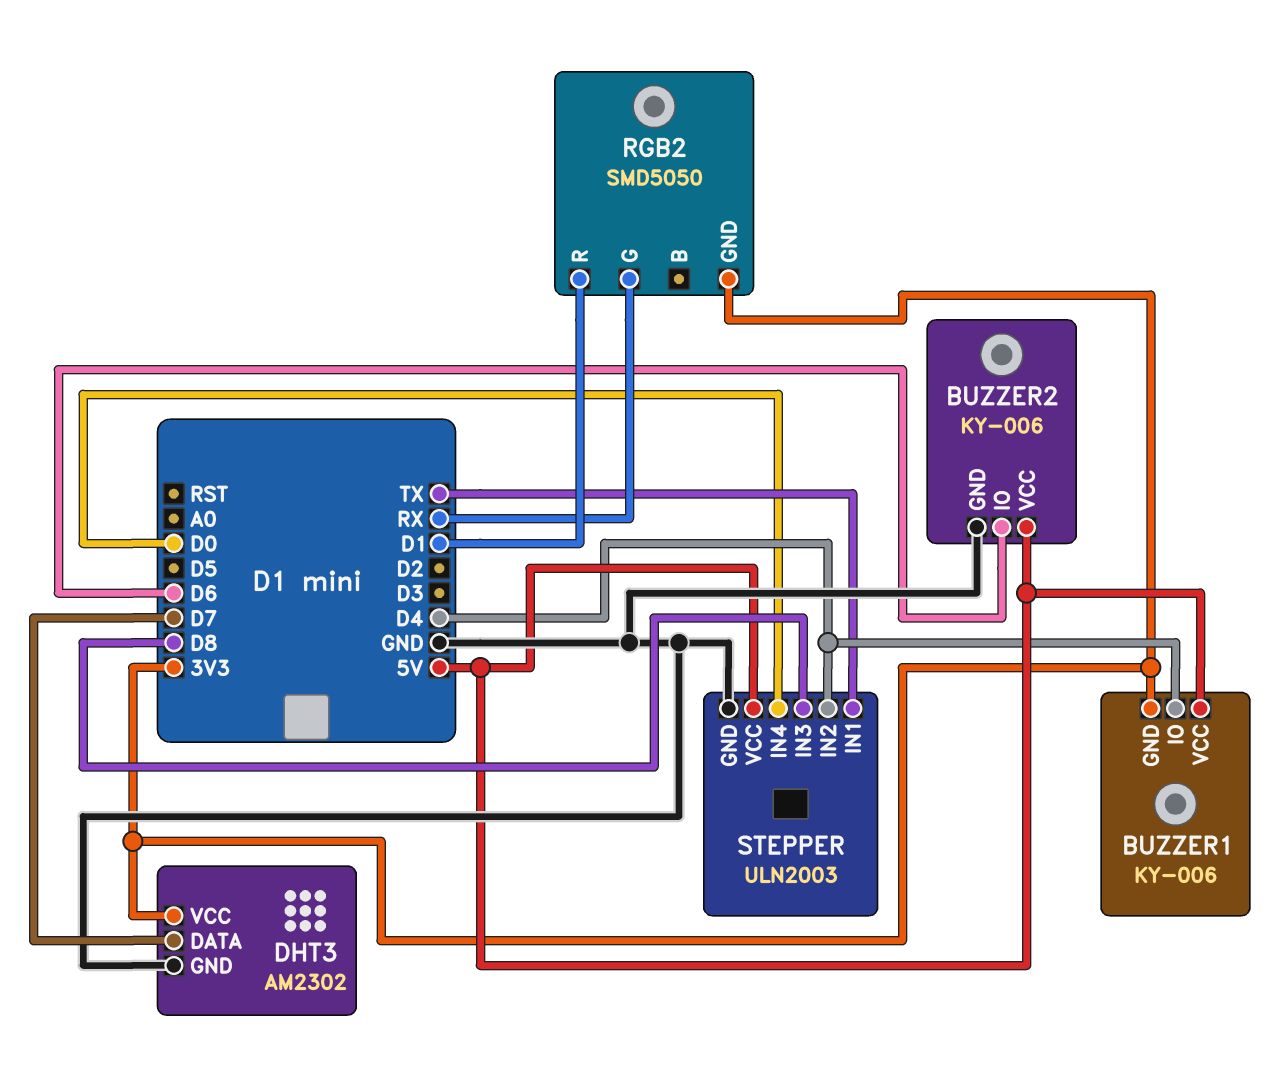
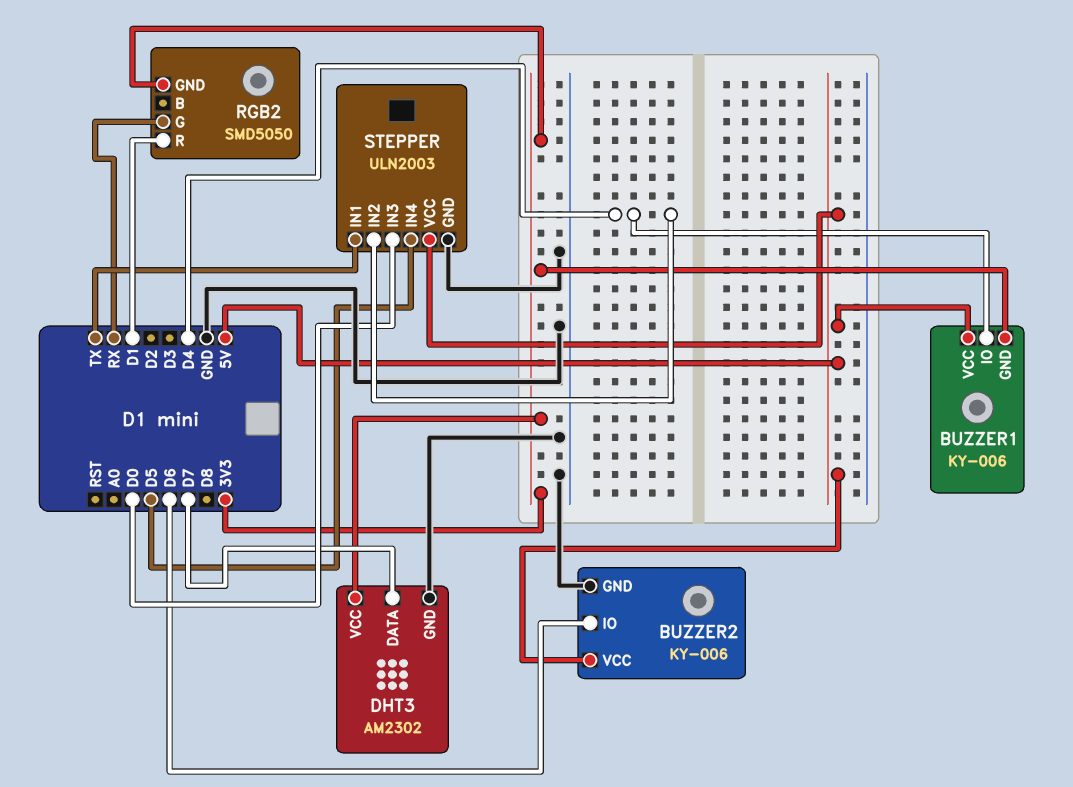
STEPPER pin IN3: D8 -> D0
STEPPER pin IN4: D0 -> D5

